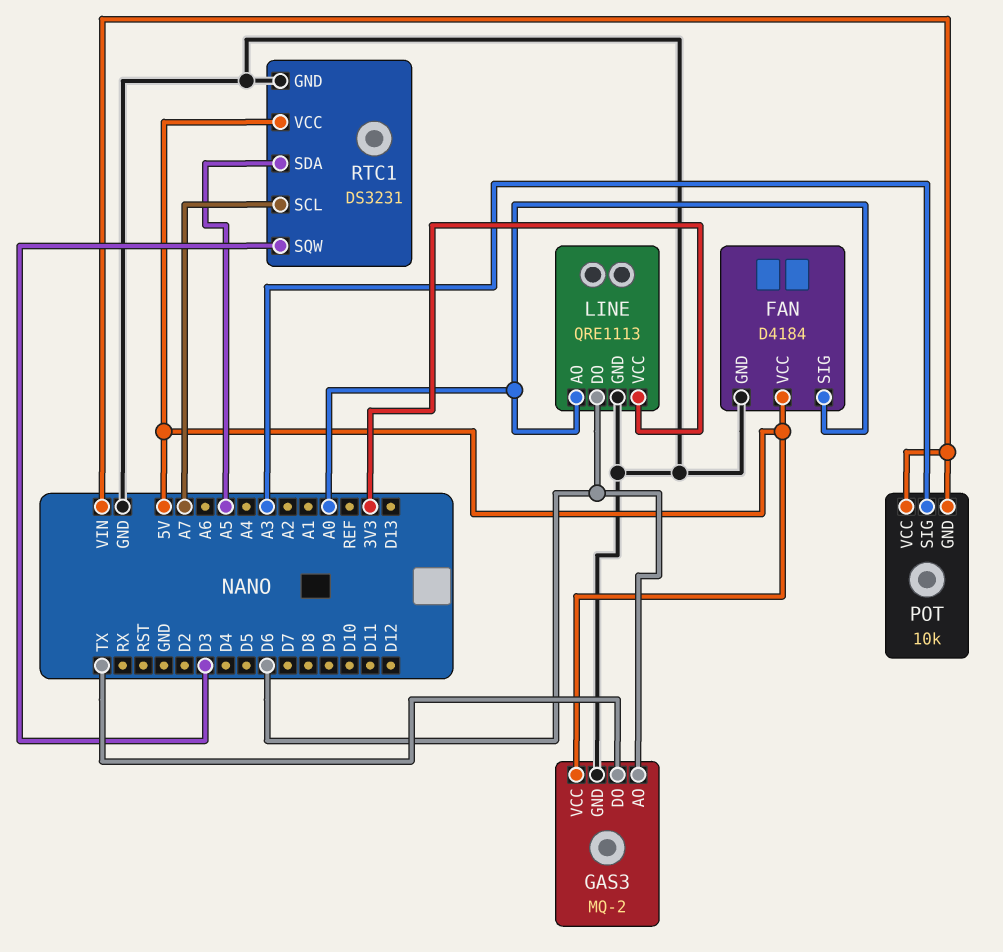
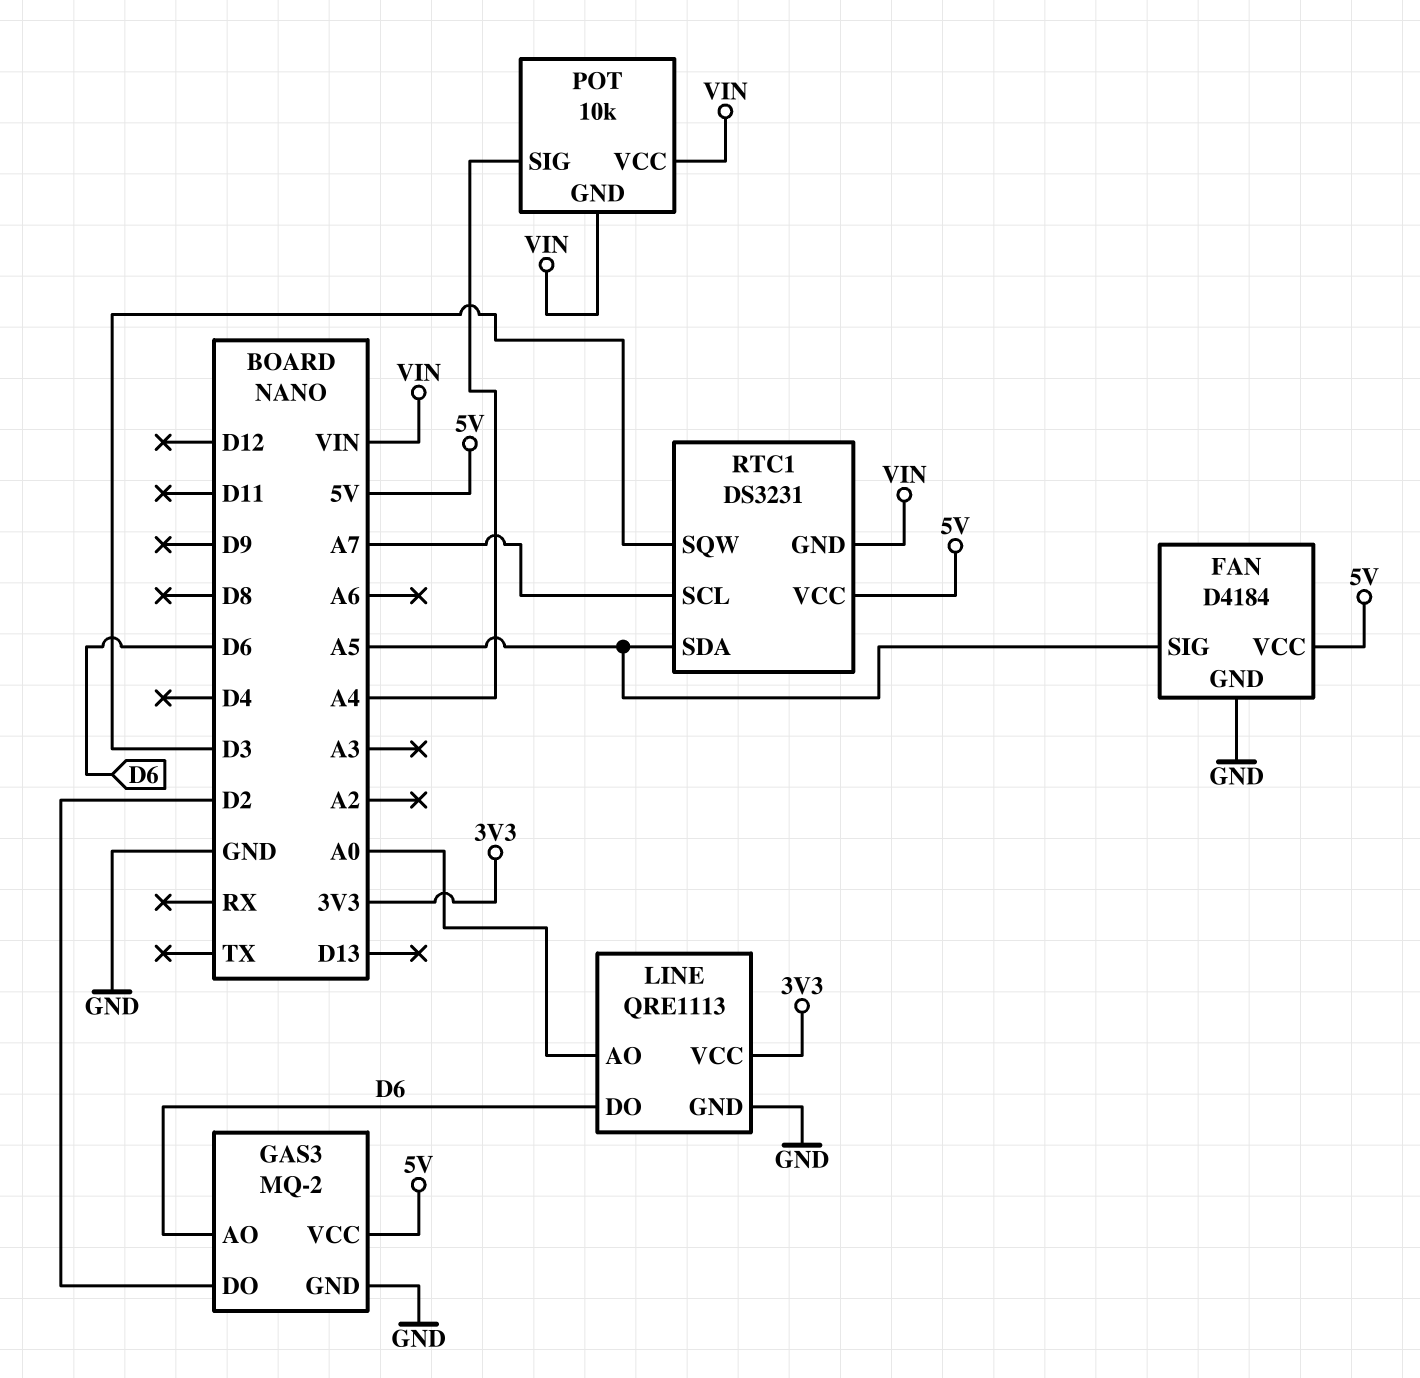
FAN pin SIG: A0 -> A5
GAS3 pin DO: TX -> D2
POT pin SIG: A3 -> A4
RTC1 pin GND: GND -> VIN

